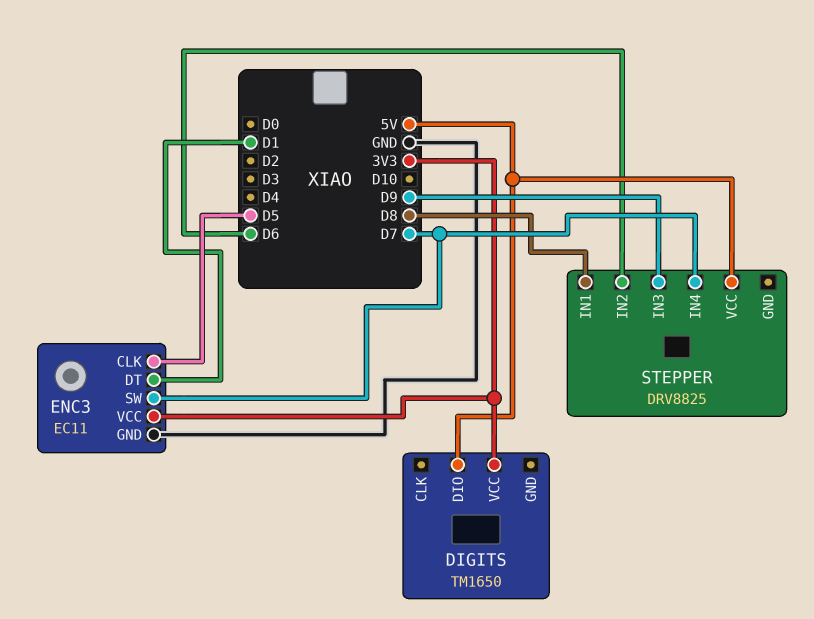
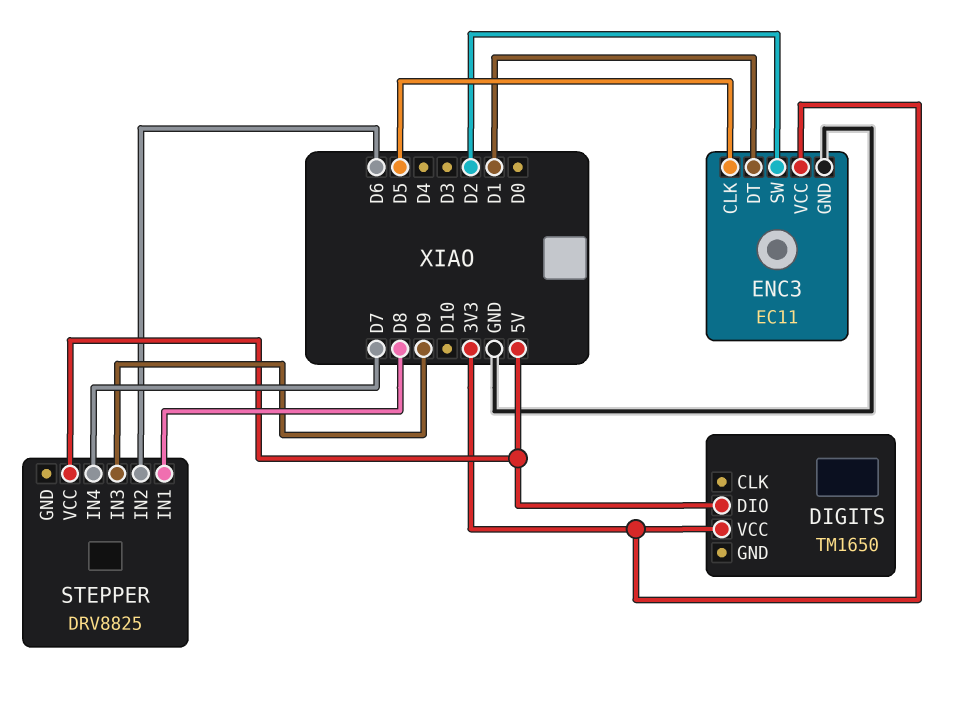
ENC3 pin SW: D7 -> D2

